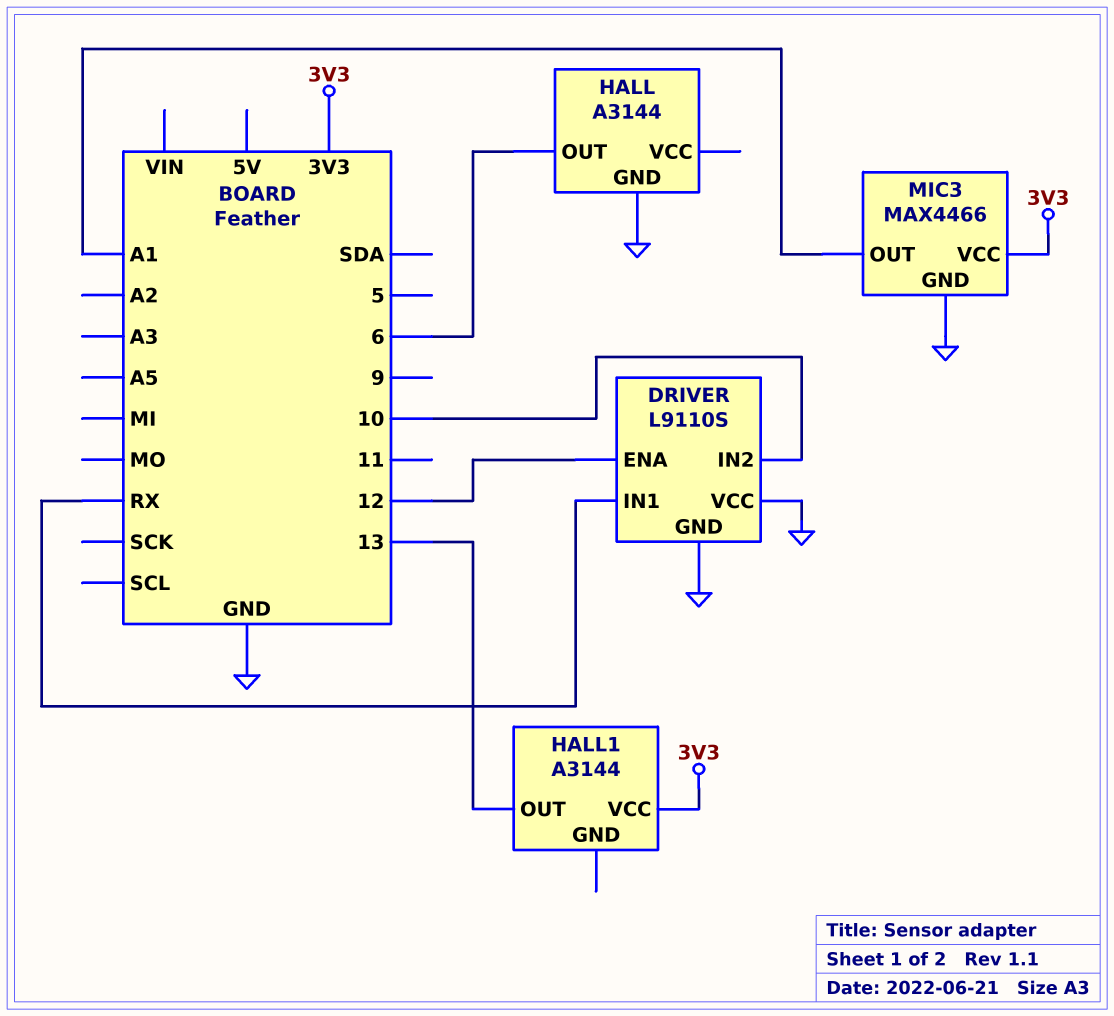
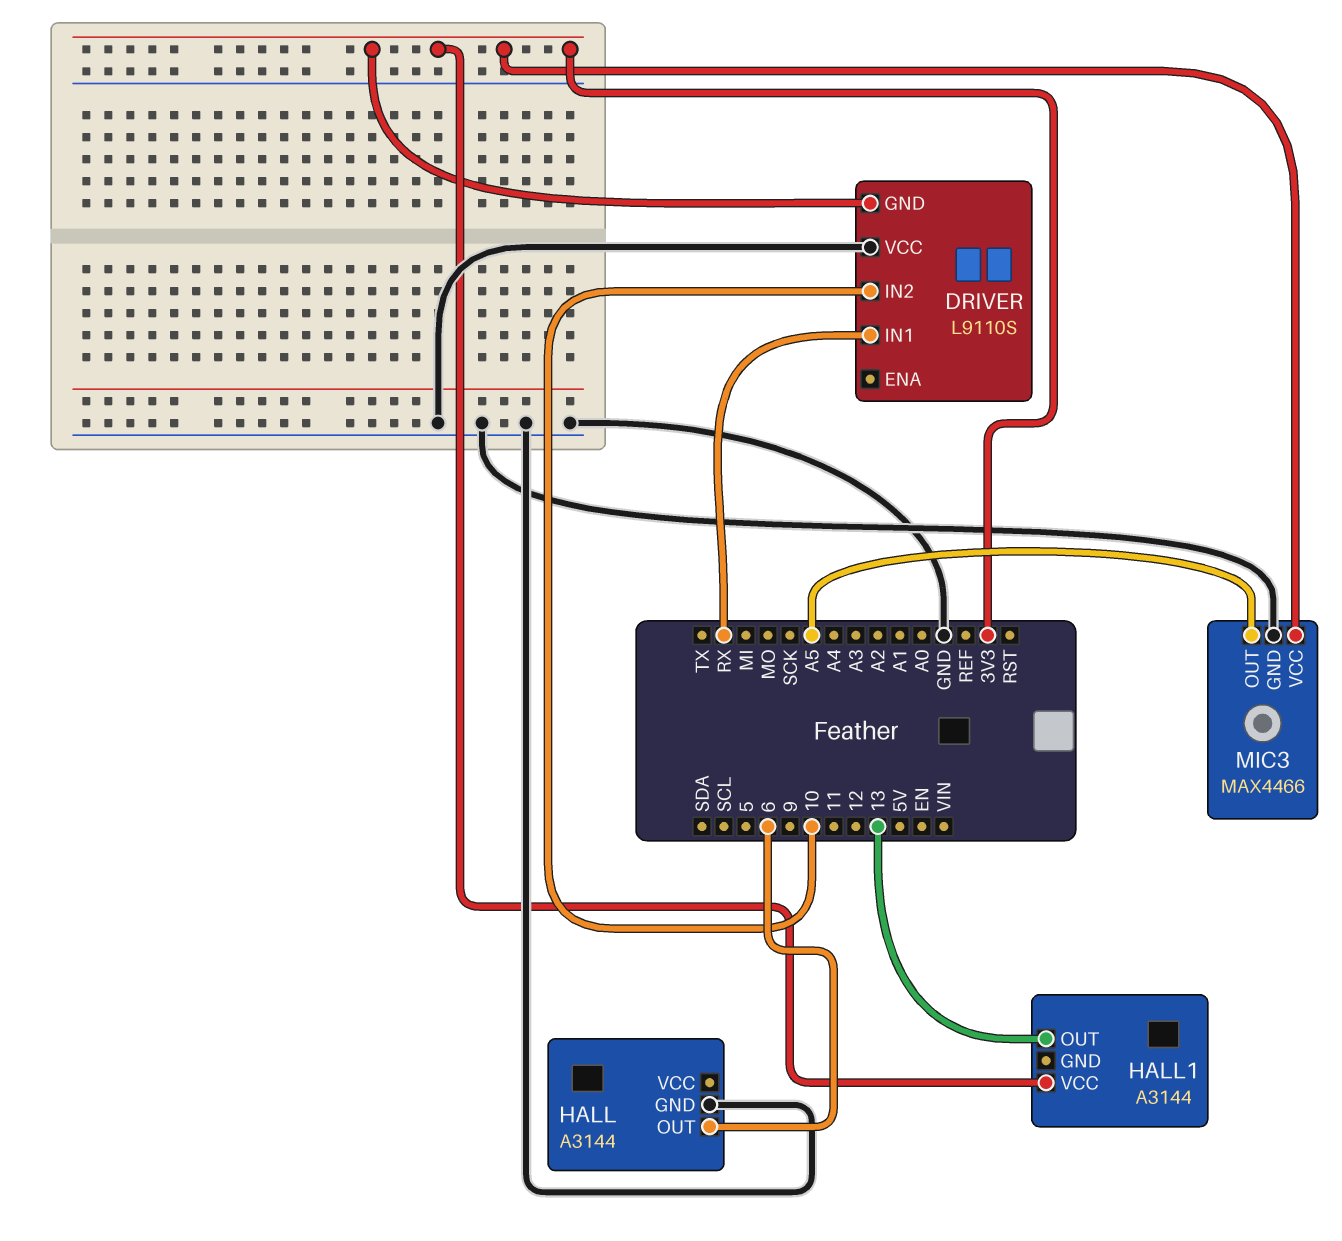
DRIVER pin ENA: 12 -> none
DRIVER pin GND: GND -> 3V3
MIC3 pin OUT: A1 -> A5

